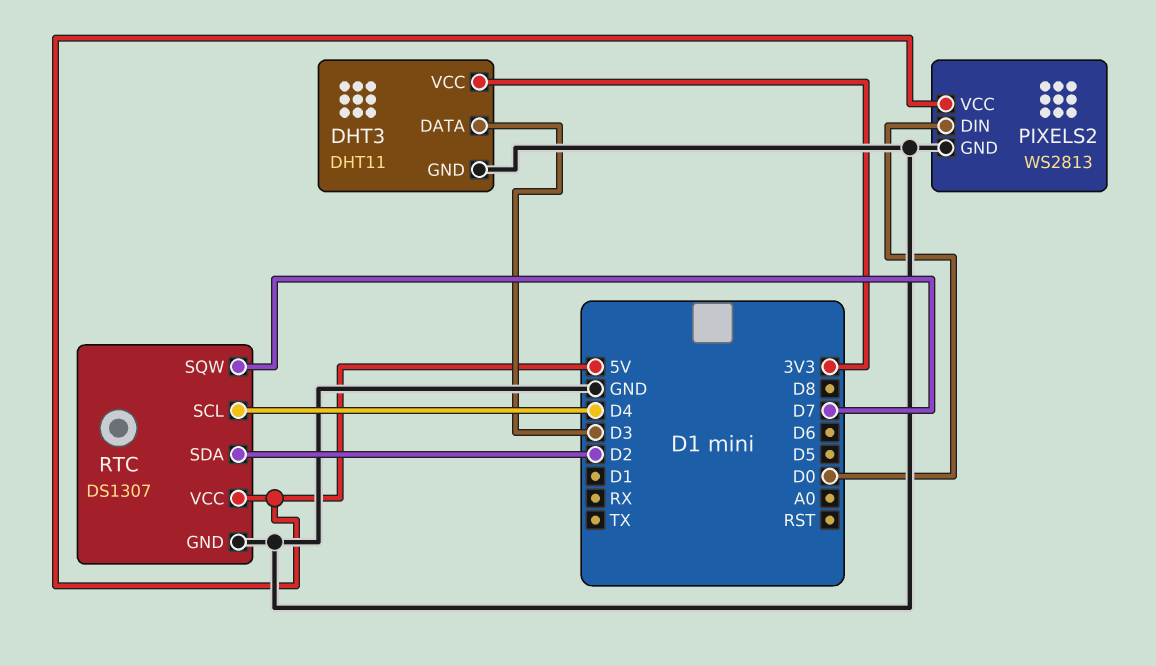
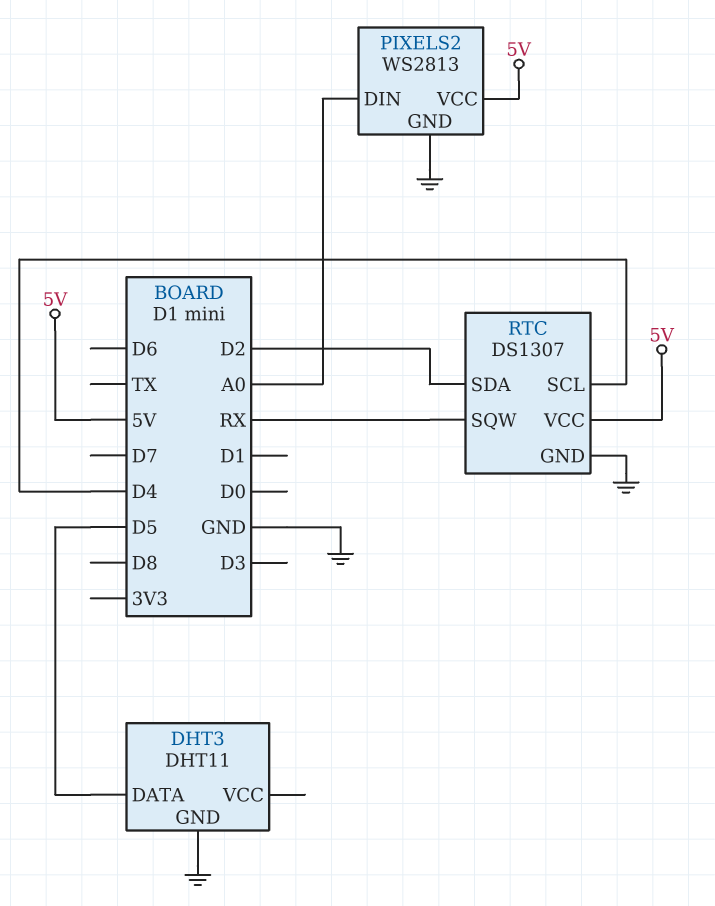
DHT3 pin DATA: D3 -> D5
DHT3 pin VCC: 3V3 -> none
PIXELS2 pin DIN: D0 -> A0
RTC pin SQW: D7 -> RX

